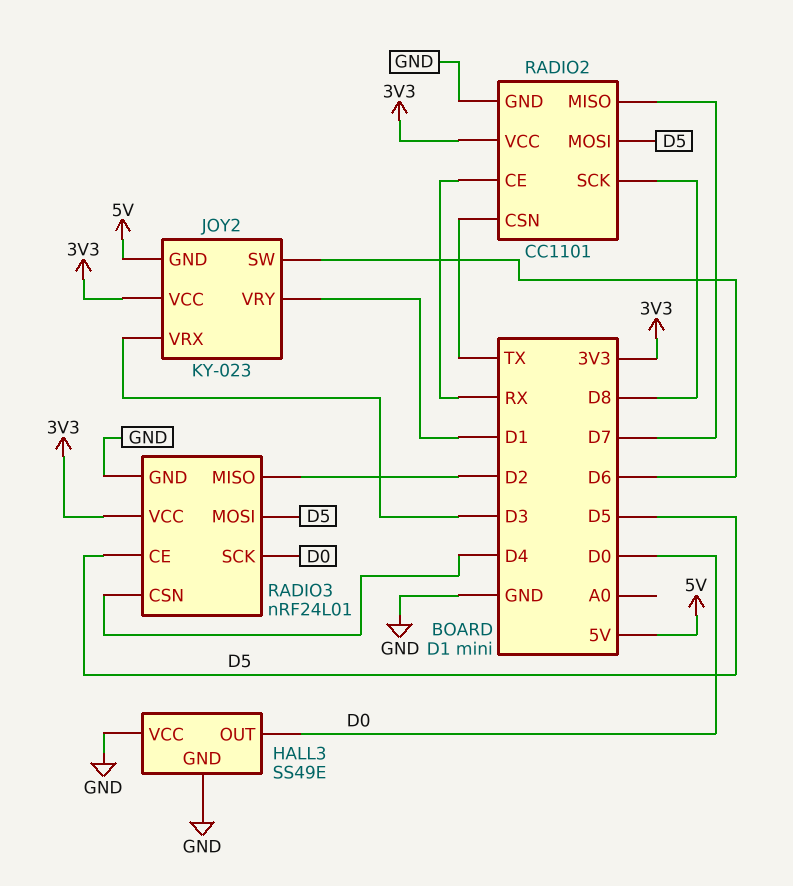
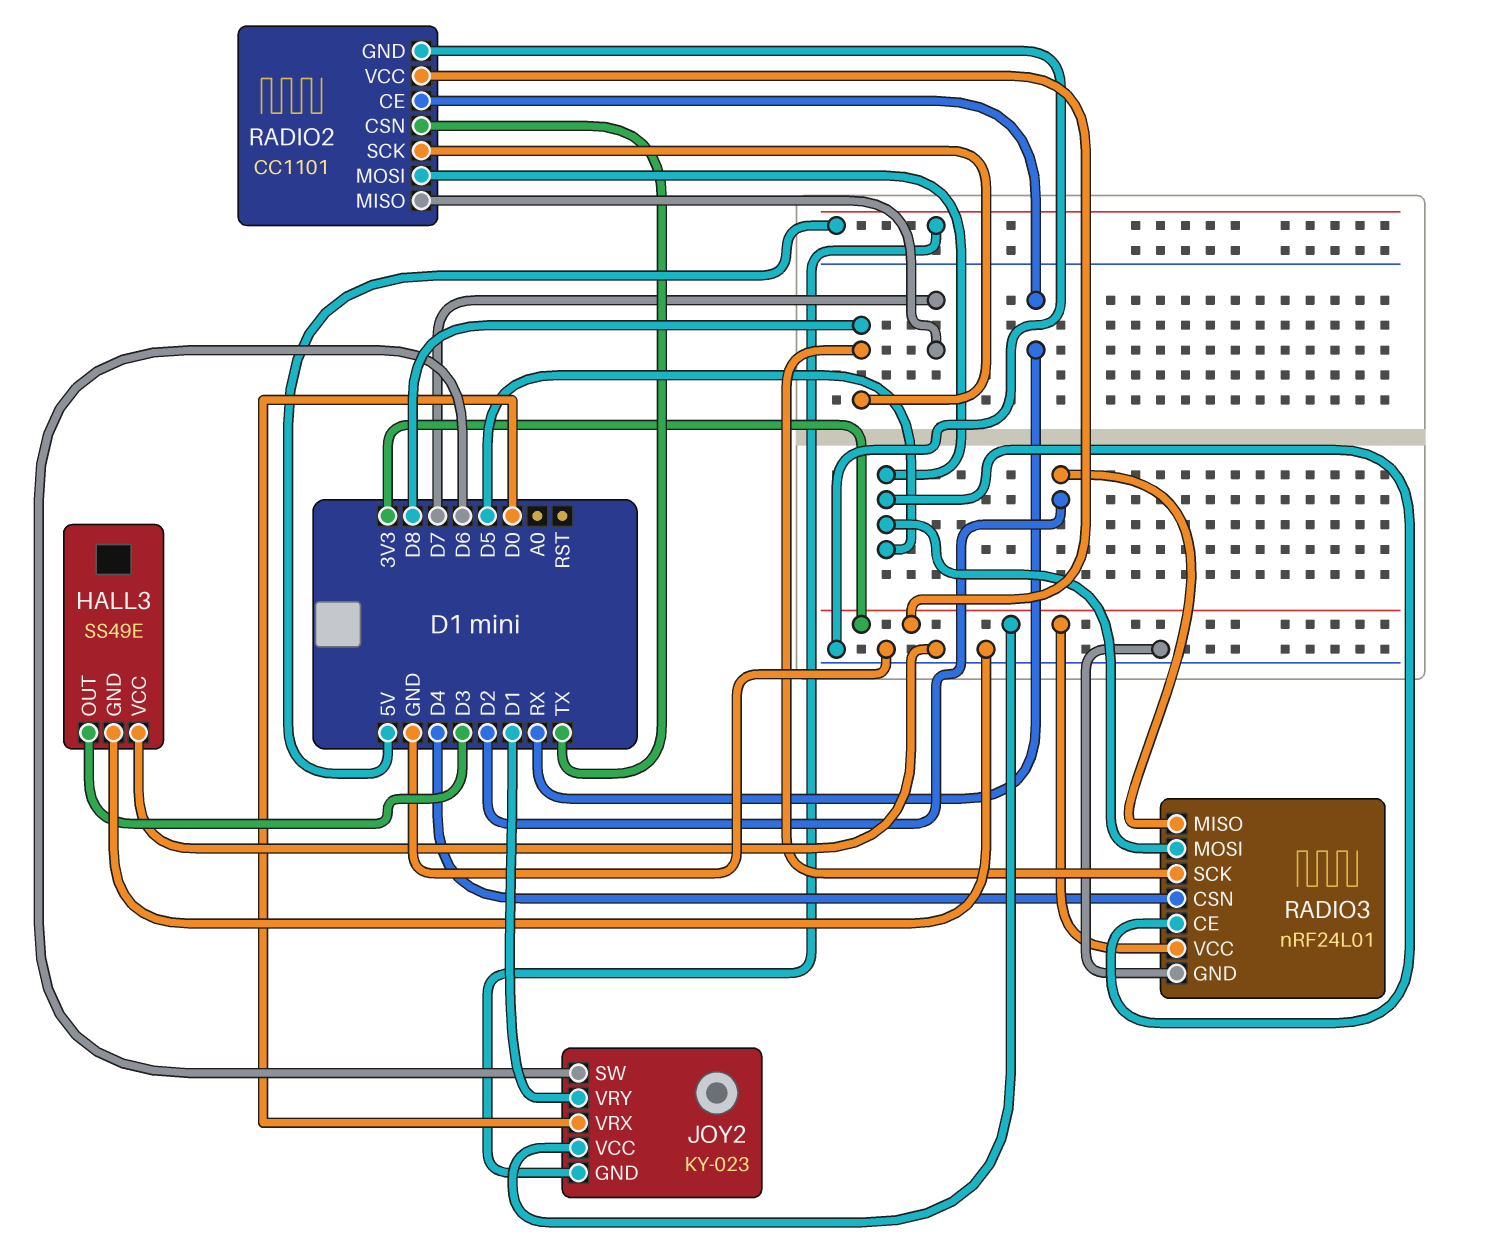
HALL3 pin OUT: D0 -> D3
JOY2 pin VRX: D3 -> D0
RADIO3 pin SCK: D0 -> D8

